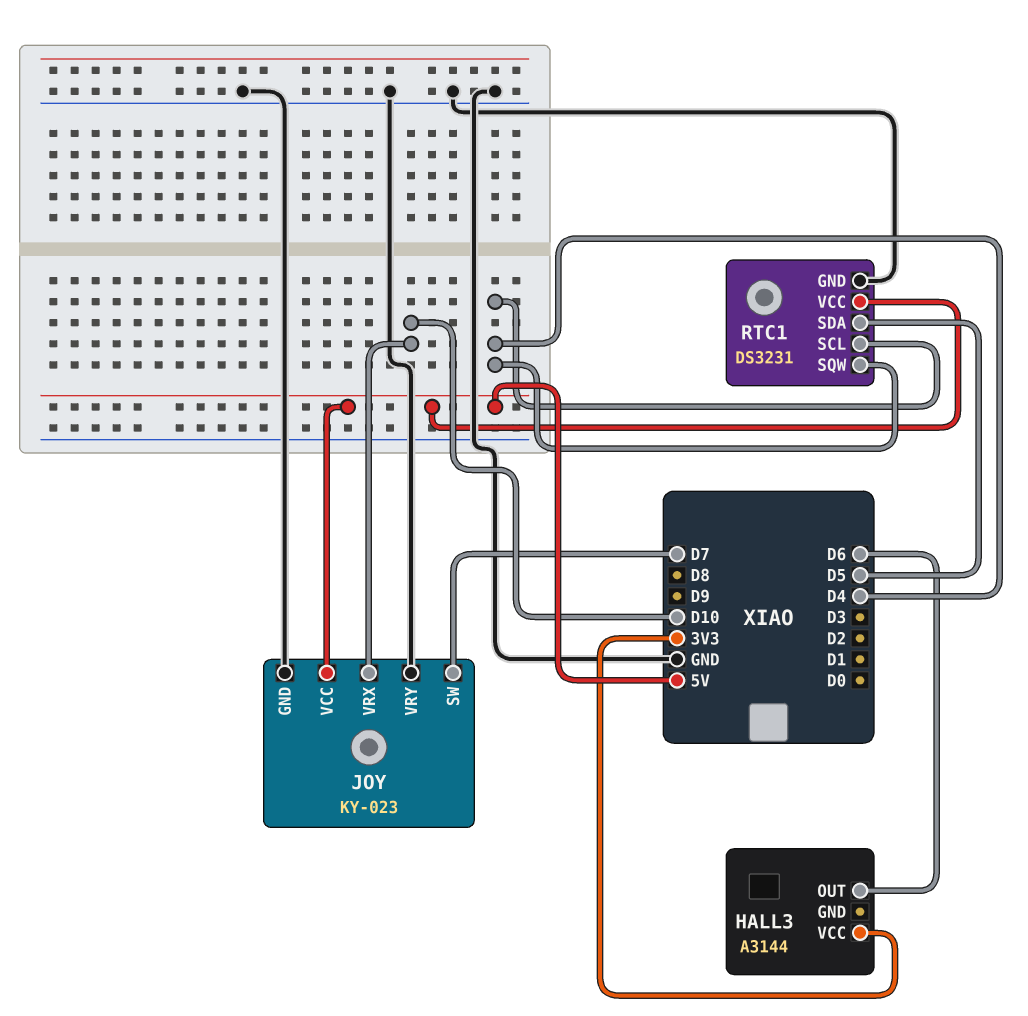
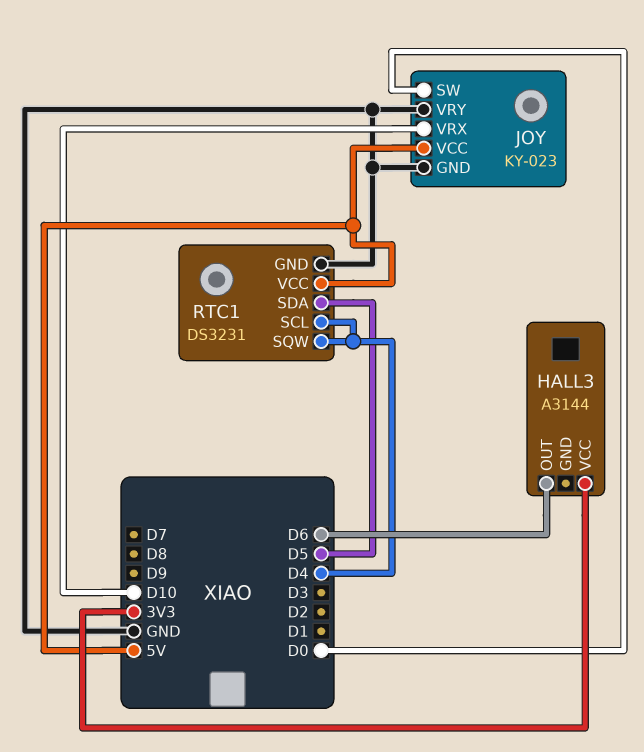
JOY pin SW: D7 -> D0

